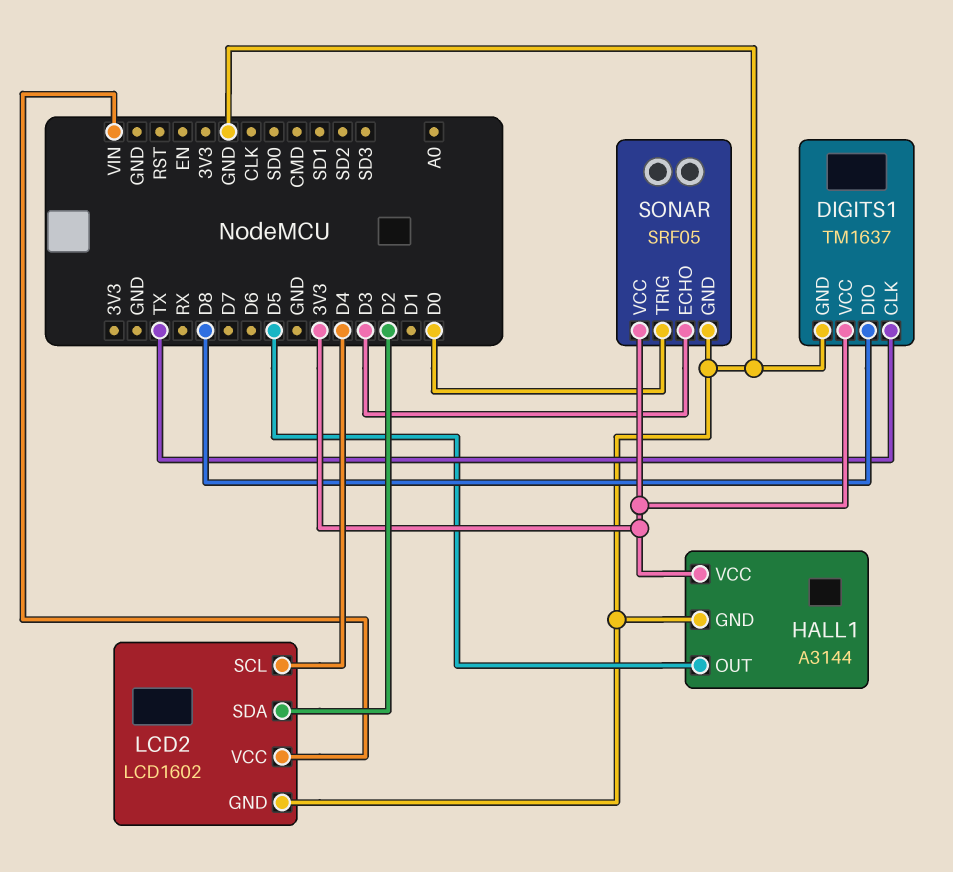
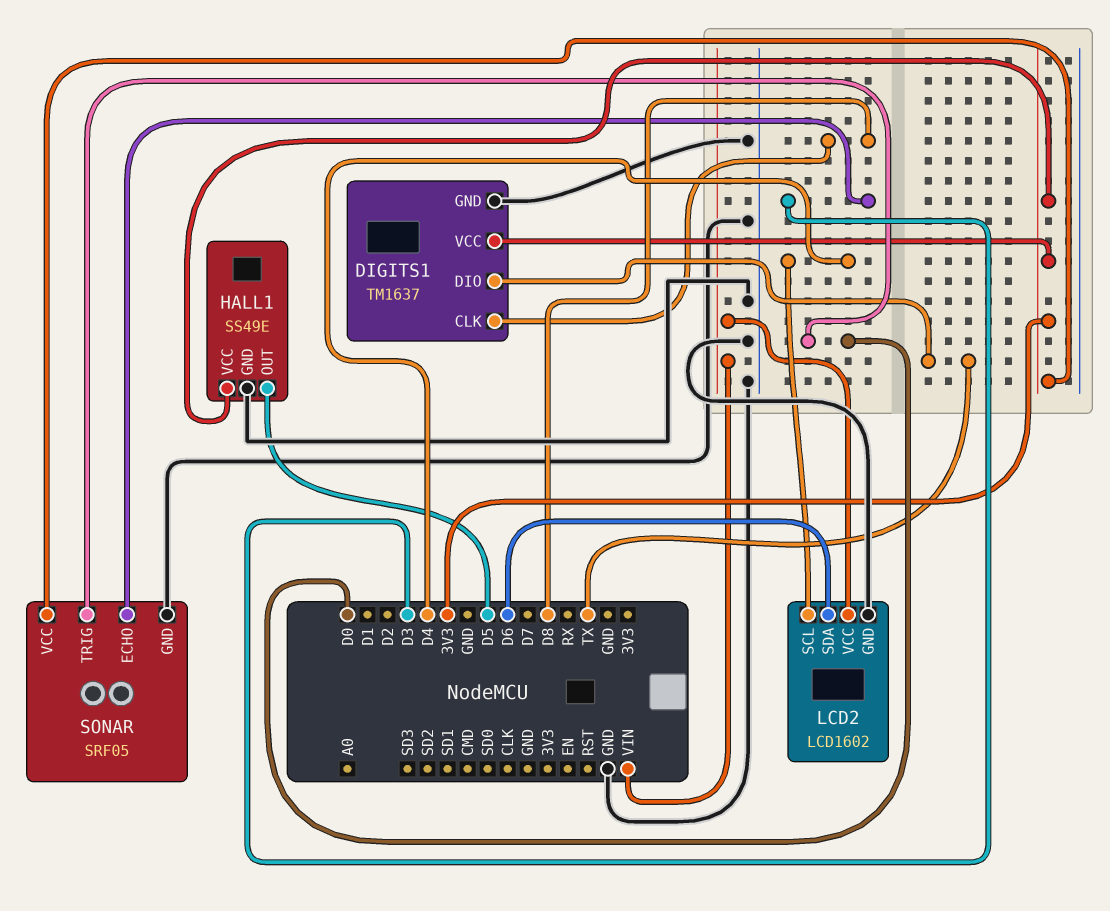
DIGITS1 pin CLK: TX -> D8
DIGITS1 pin DIO: D8 -> TX
HALL1: A3144 -> SS49E
LCD2 pin SDA: D2 -> D6

